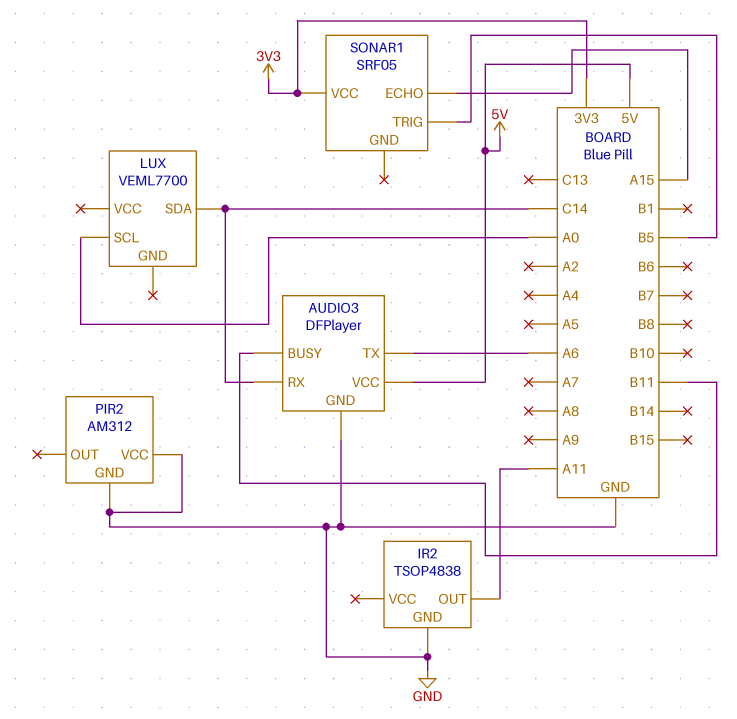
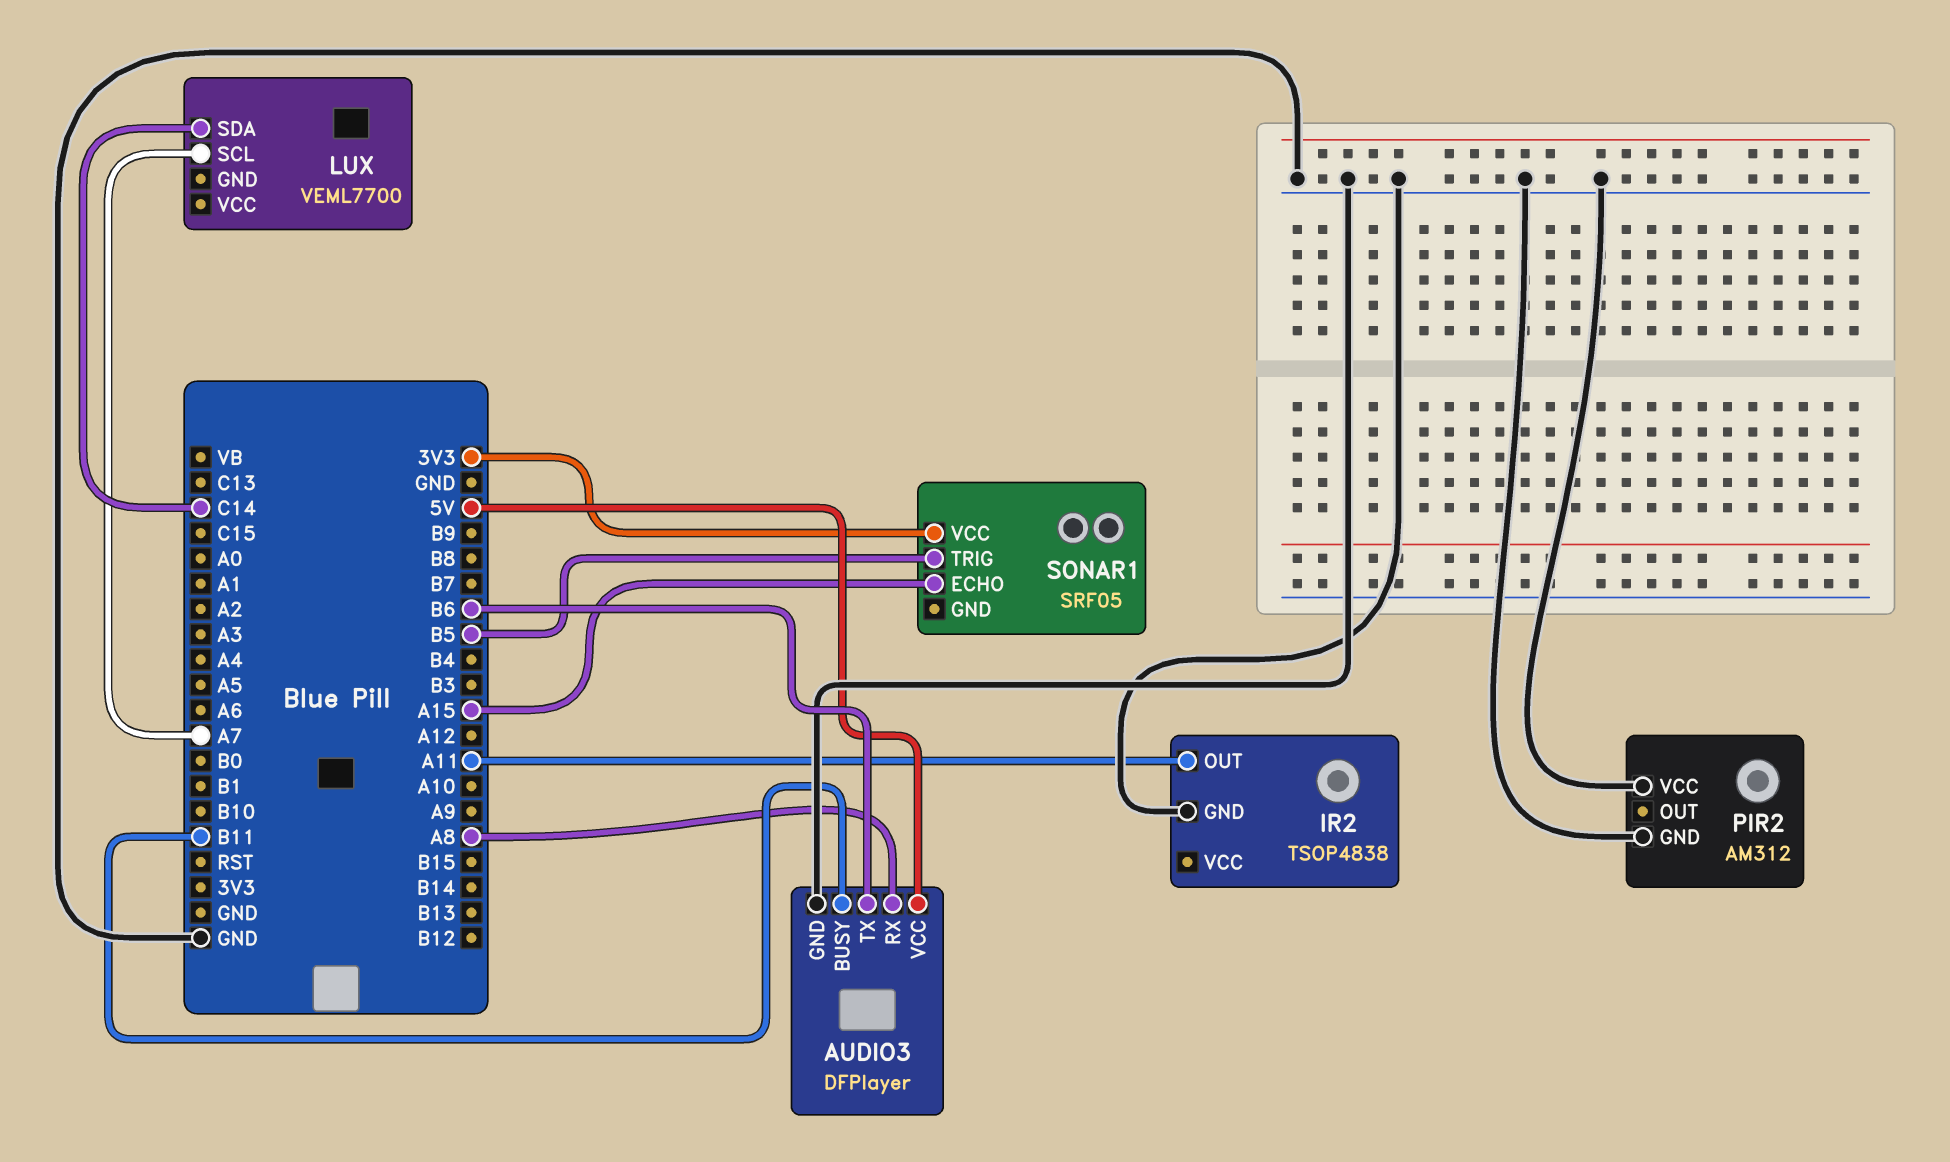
AUDIO3 pin RX: C14 -> A8
AUDIO3 pin TX: A6 -> B6
LUX pin SCL: A0 -> A7

